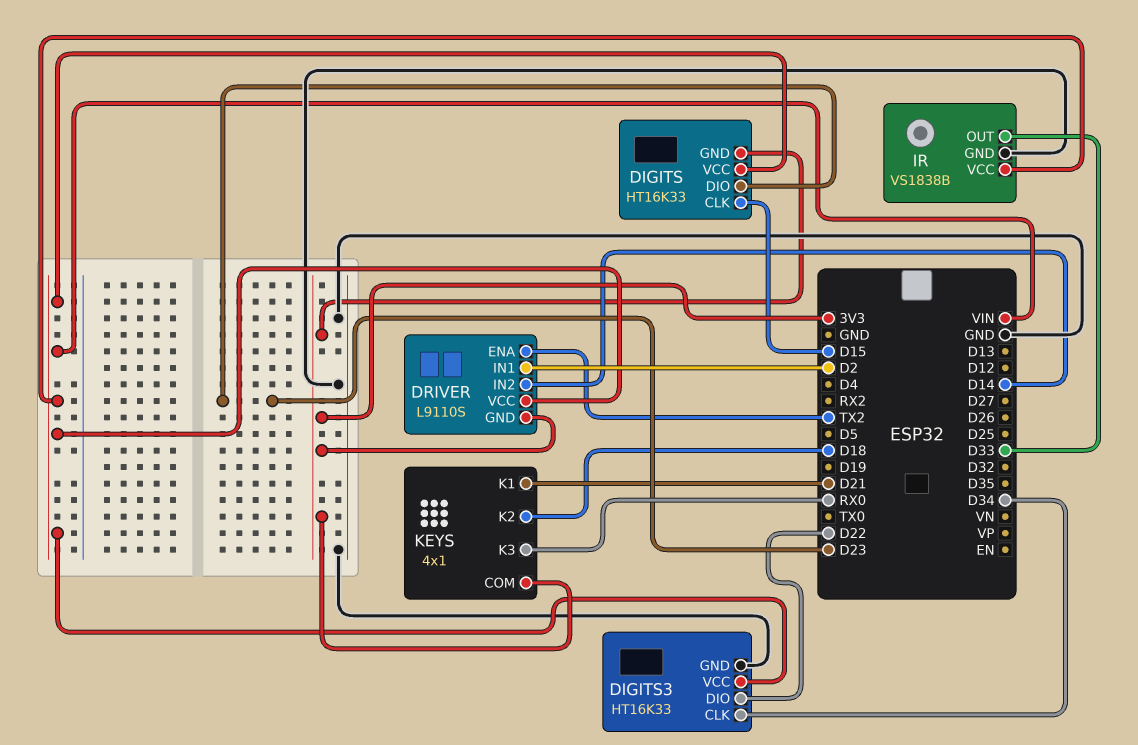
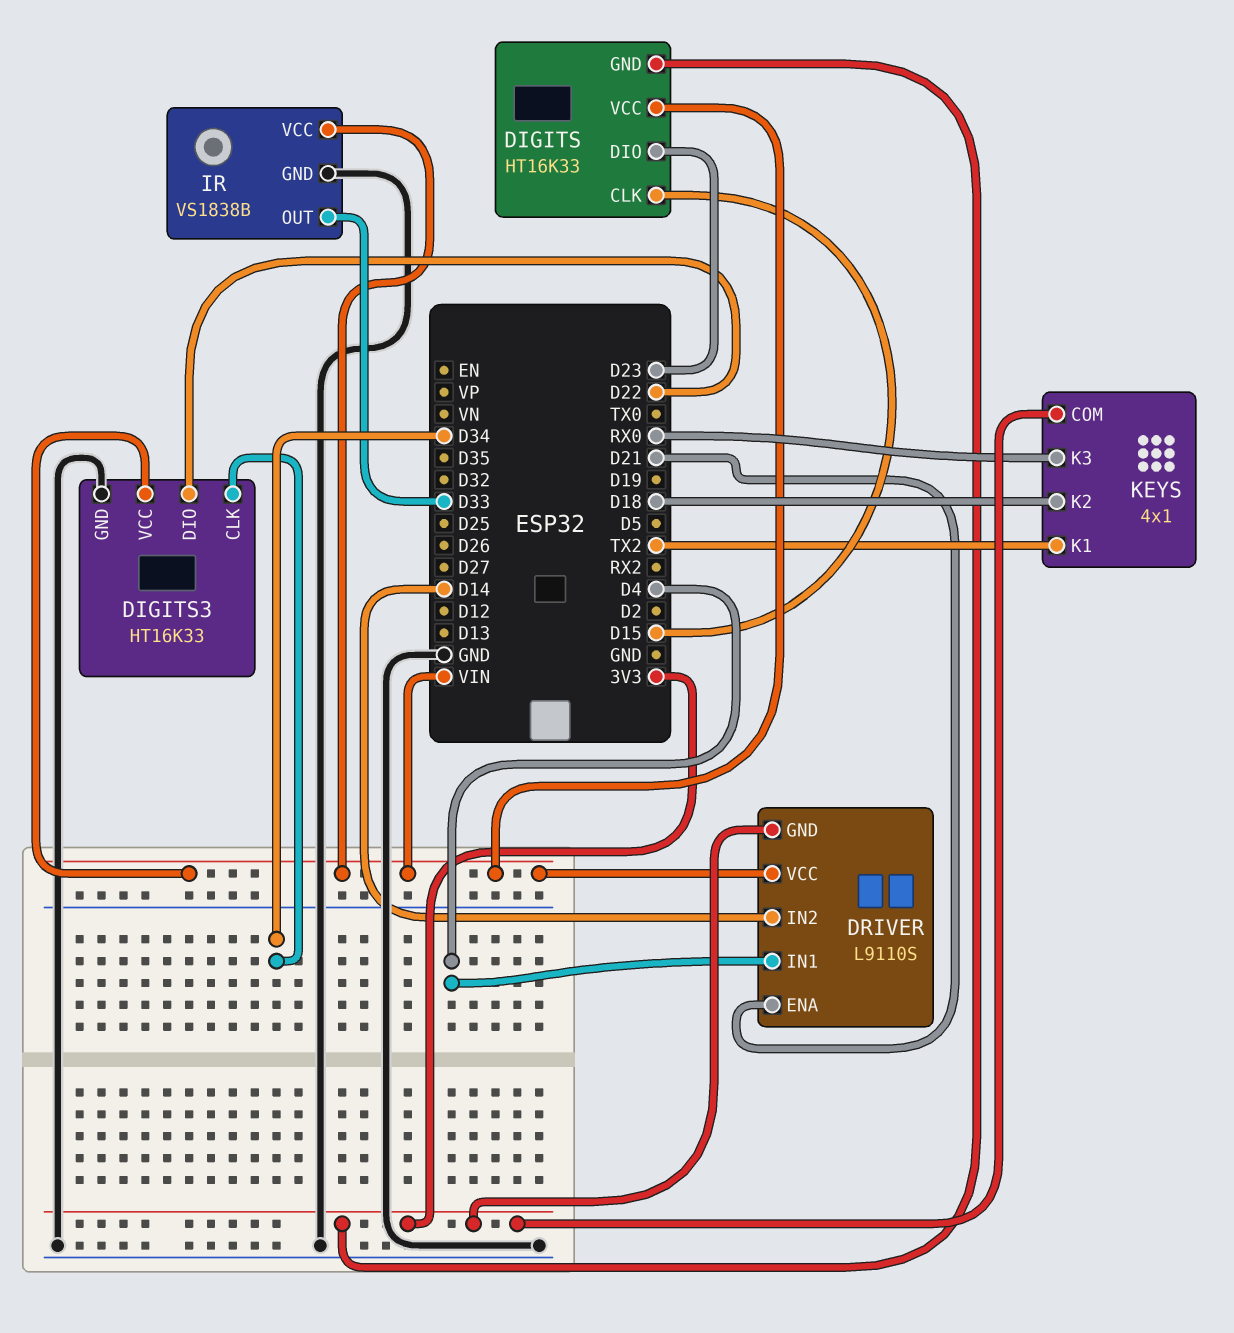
DRIVER pin ENA: TX2 -> D21
DRIVER pin IN1: D2 -> D4
KEYS pin K1: D21 -> TX2

